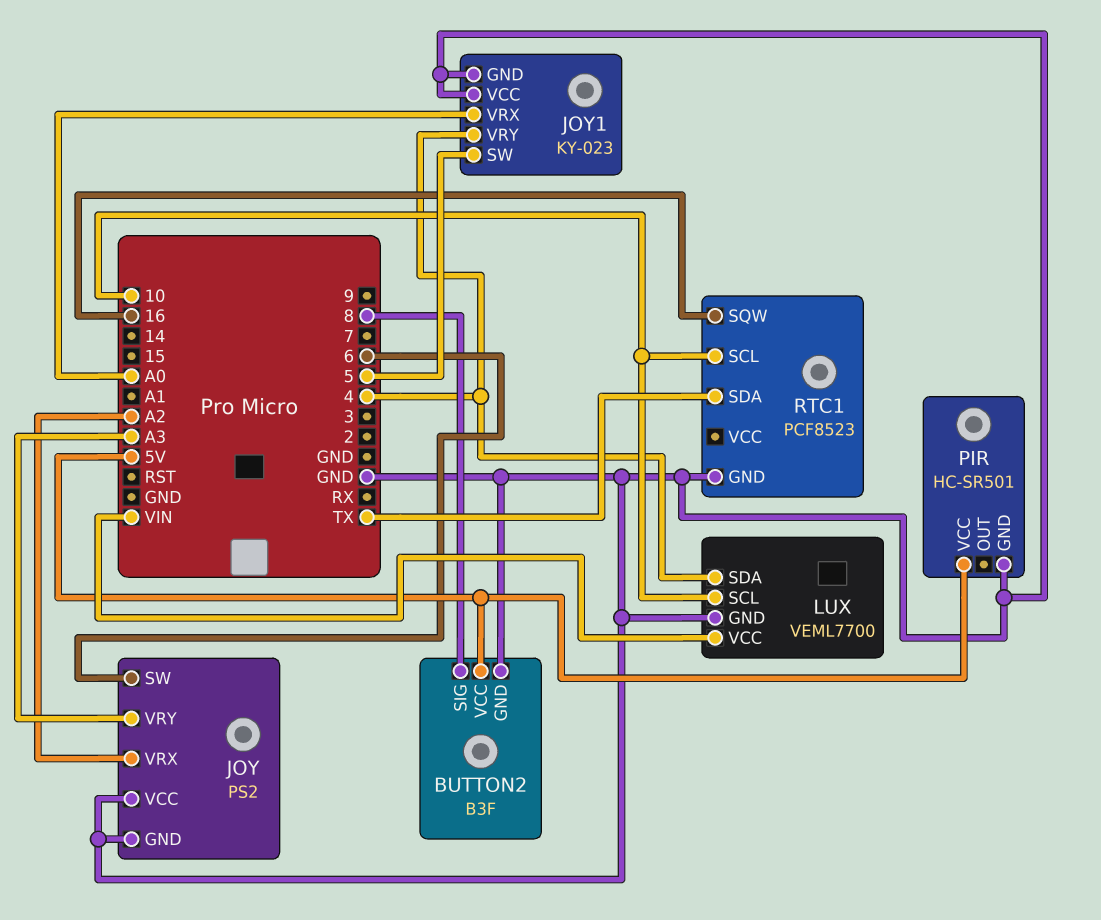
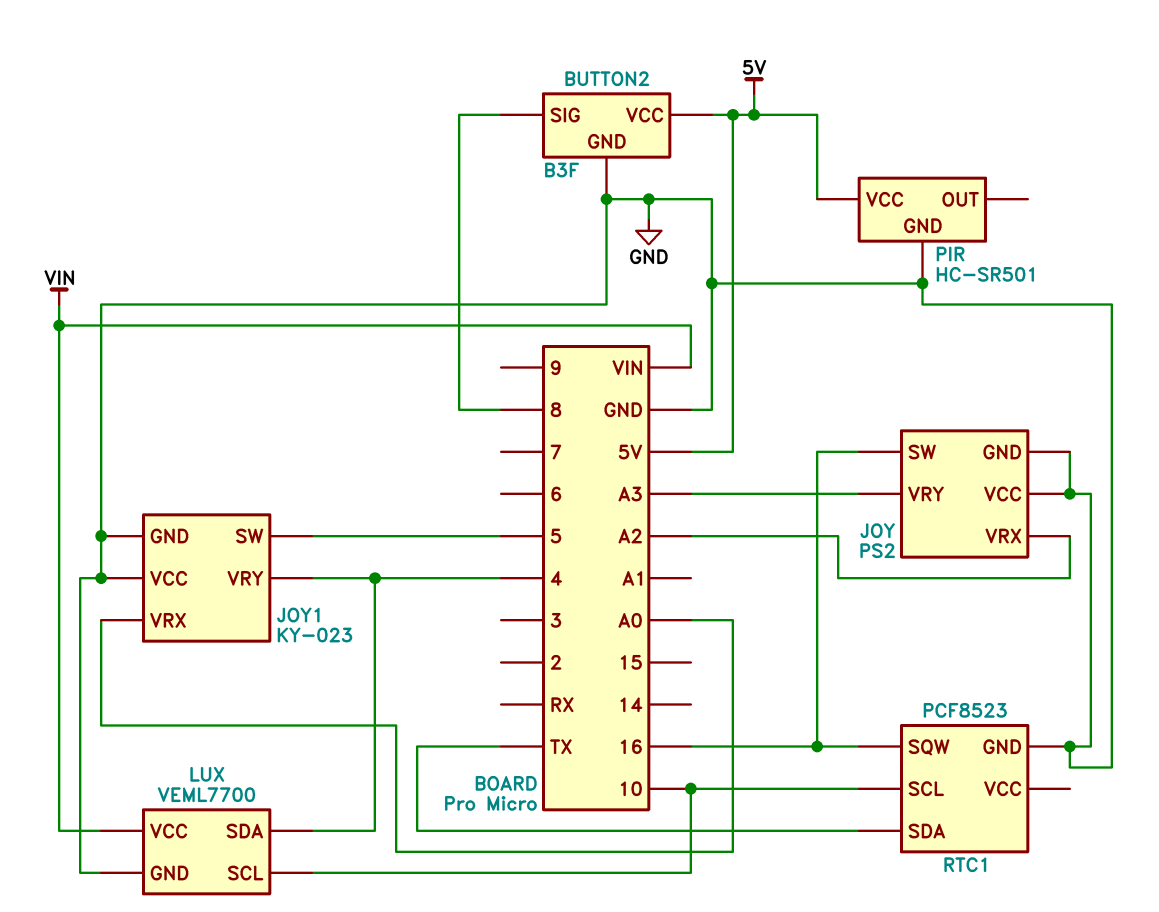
JOY pin SW: 6 -> 16

